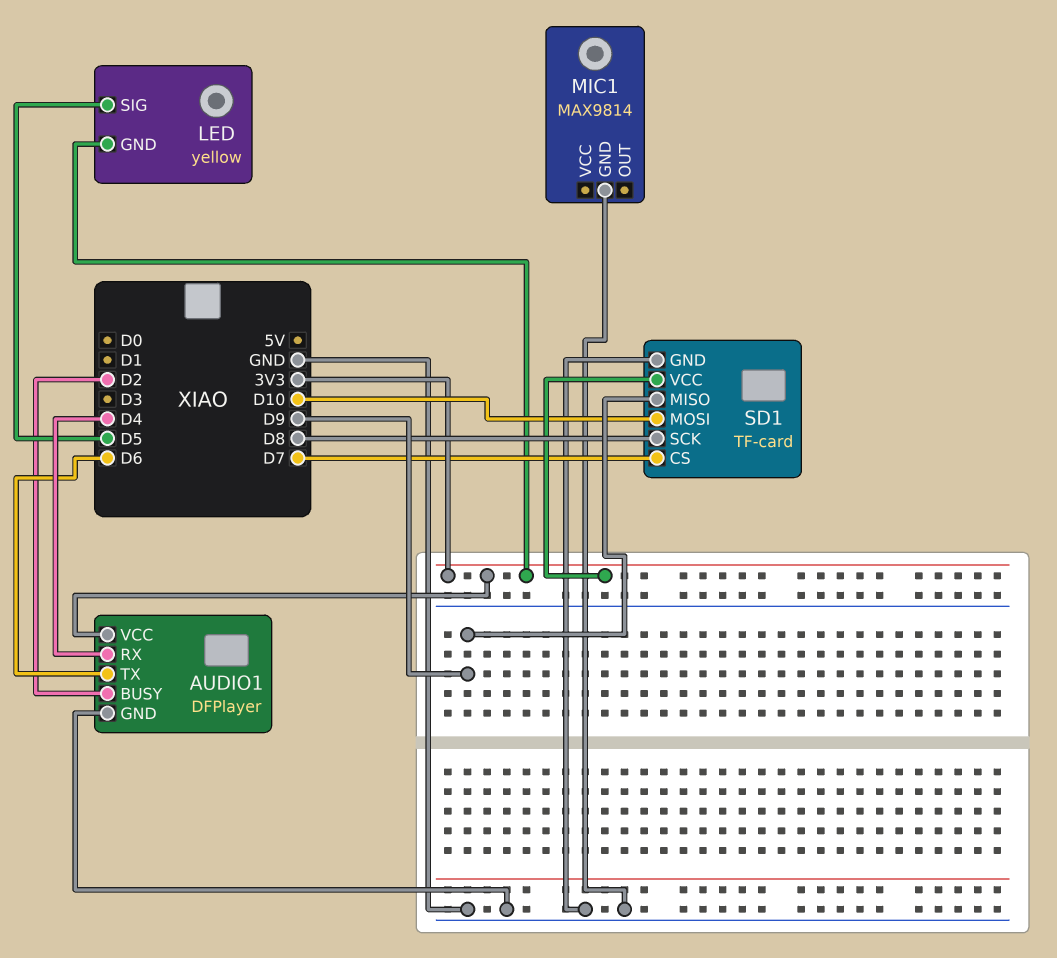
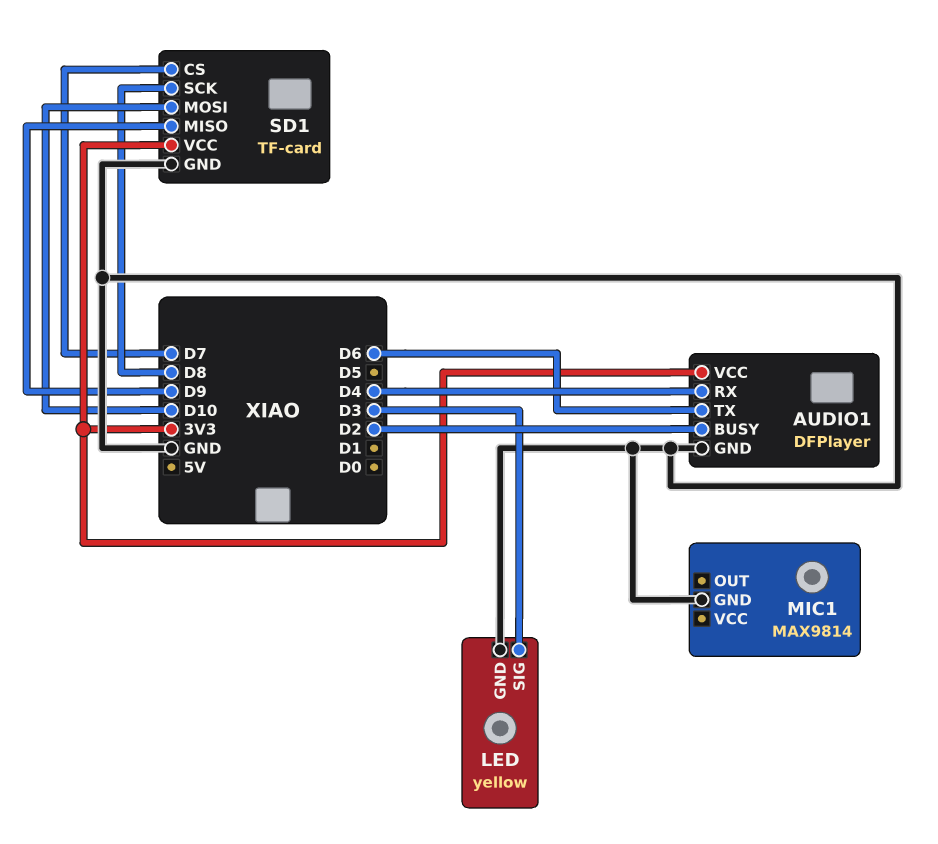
LED pin GND: 3V3 -> GND
LED pin SIG: D5 -> D3

